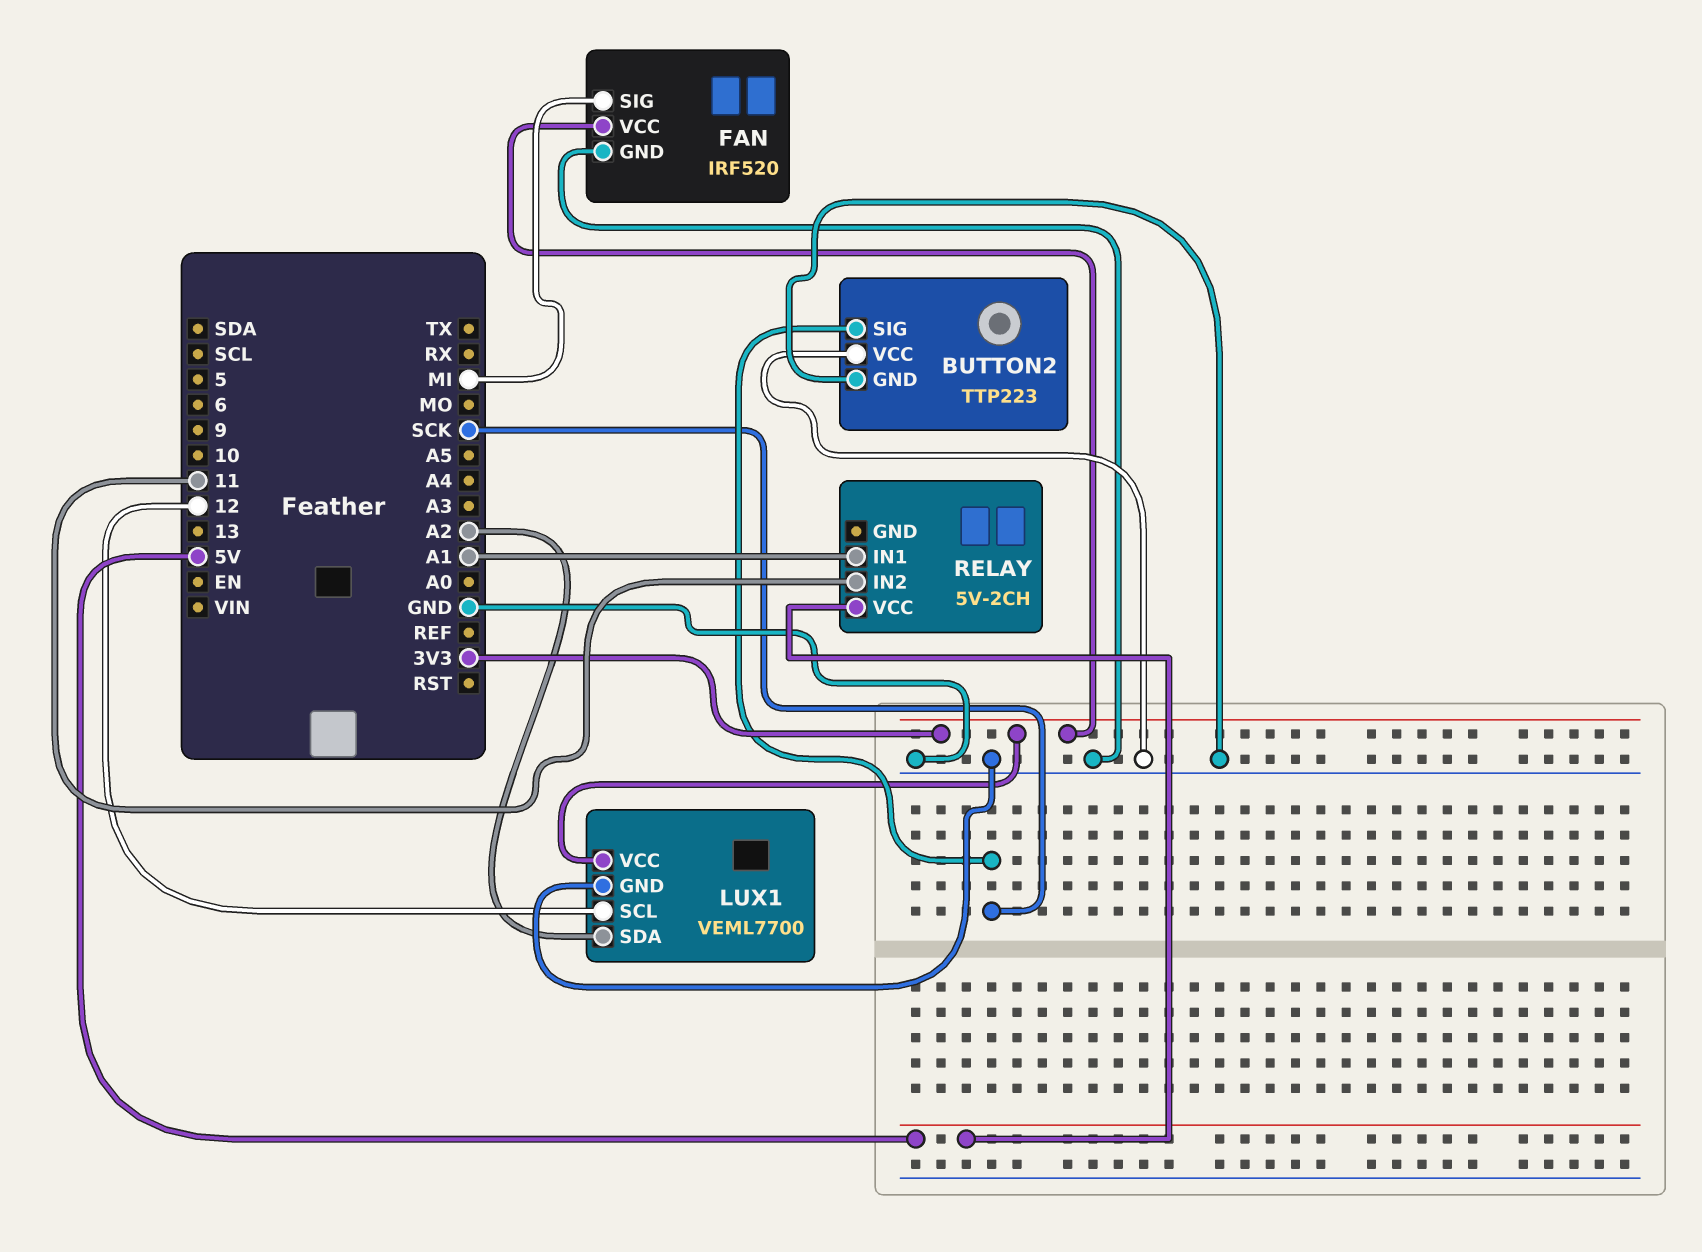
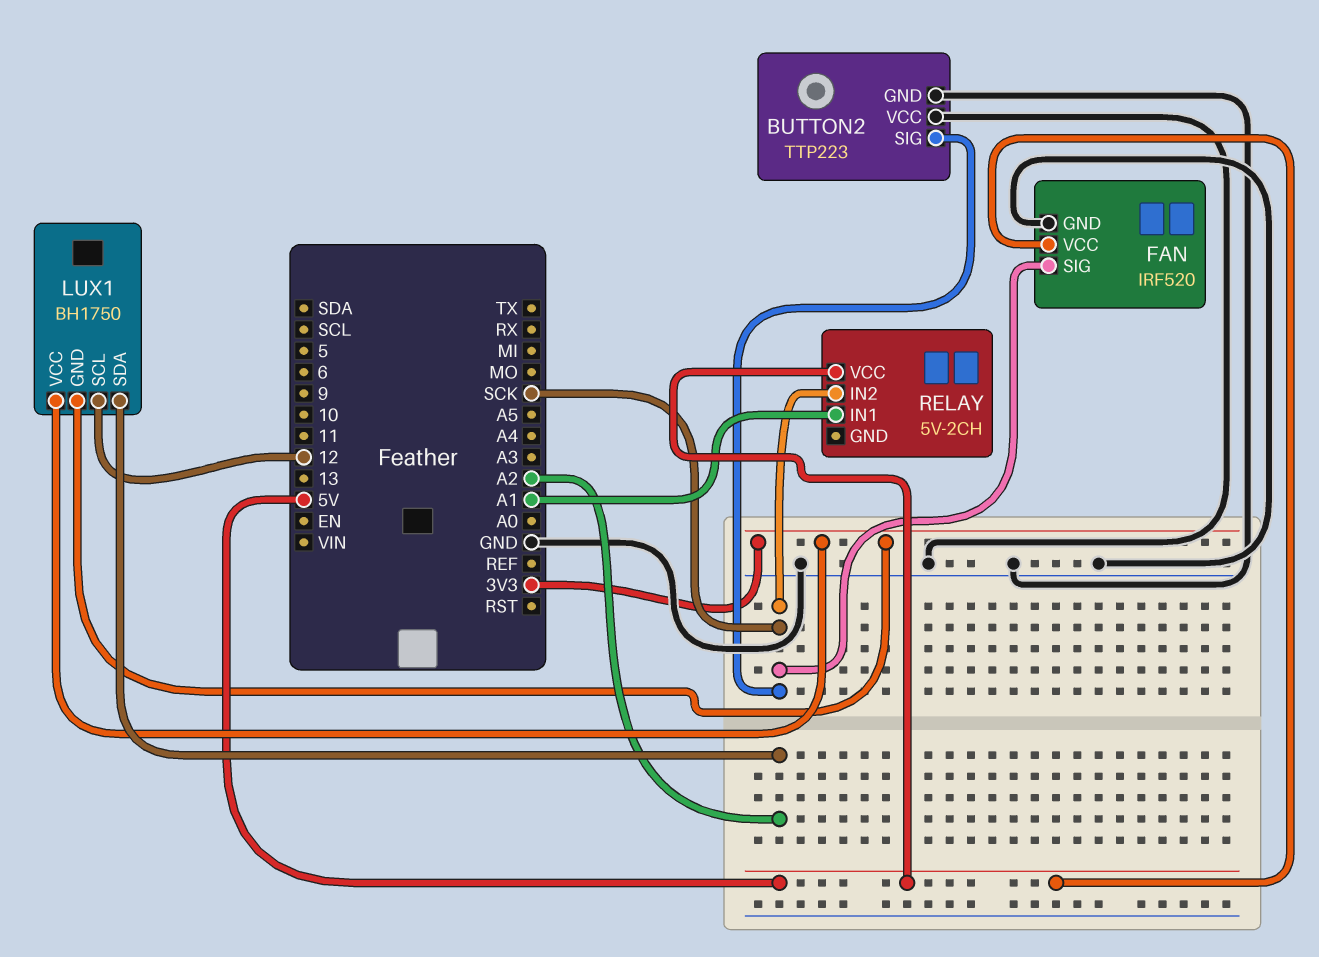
FAN pin SIG: MI -> SCK
FAN pin VCC: 3V3 -> 5V
LUX1: VEML7700 -> BH1750
LUX1 pin GND: GND -> 3V3
RELAY pin IN2: 11 -> SCK

